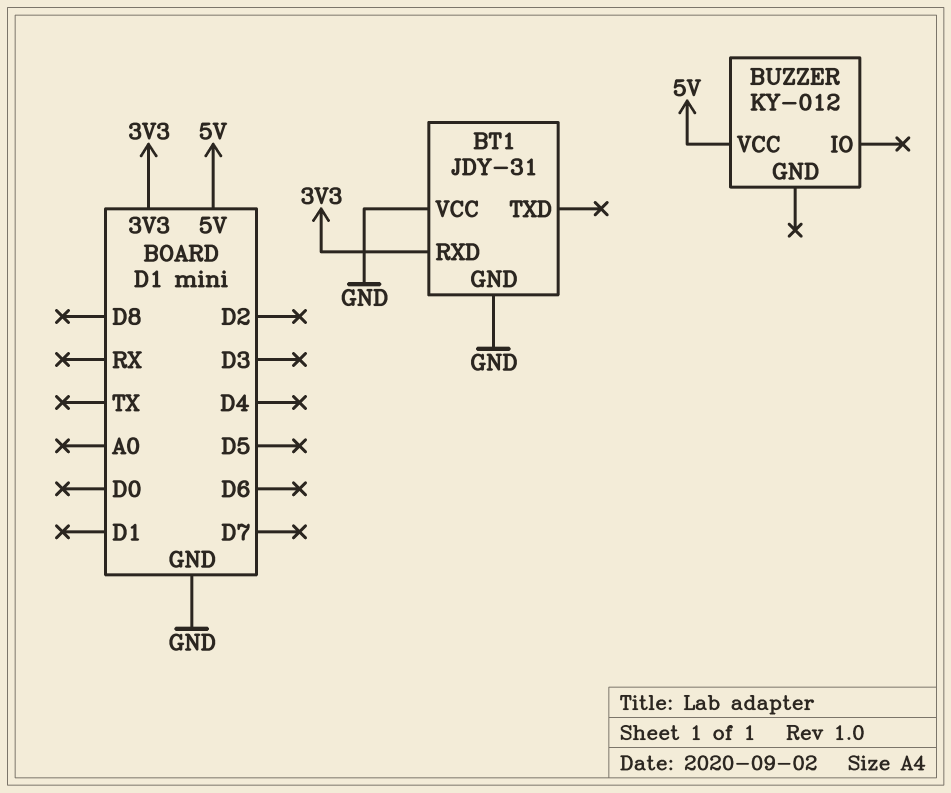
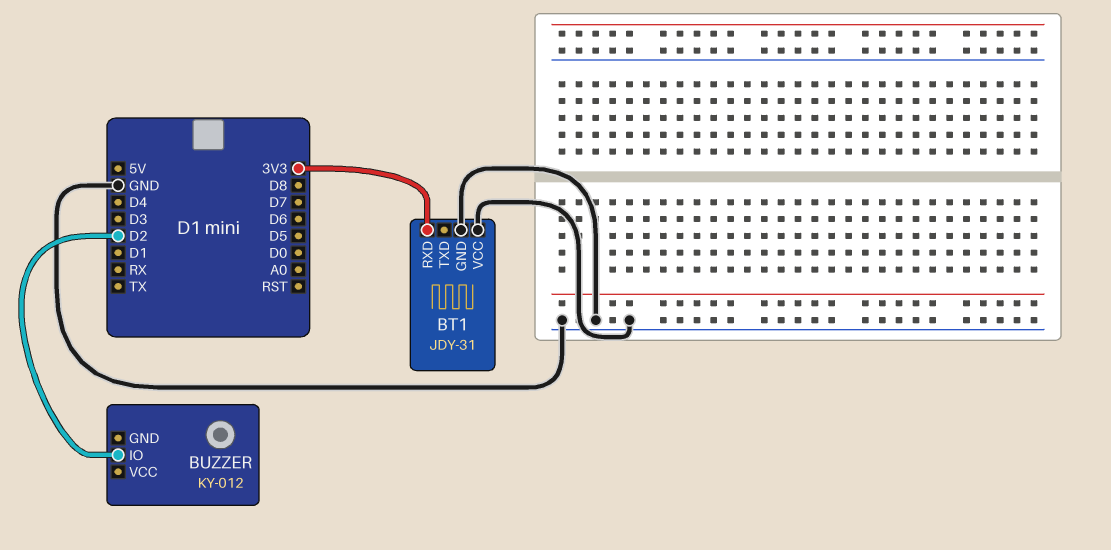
BUZZER pin IO: none -> D2
BUZZER pin VCC: 5V -> none

